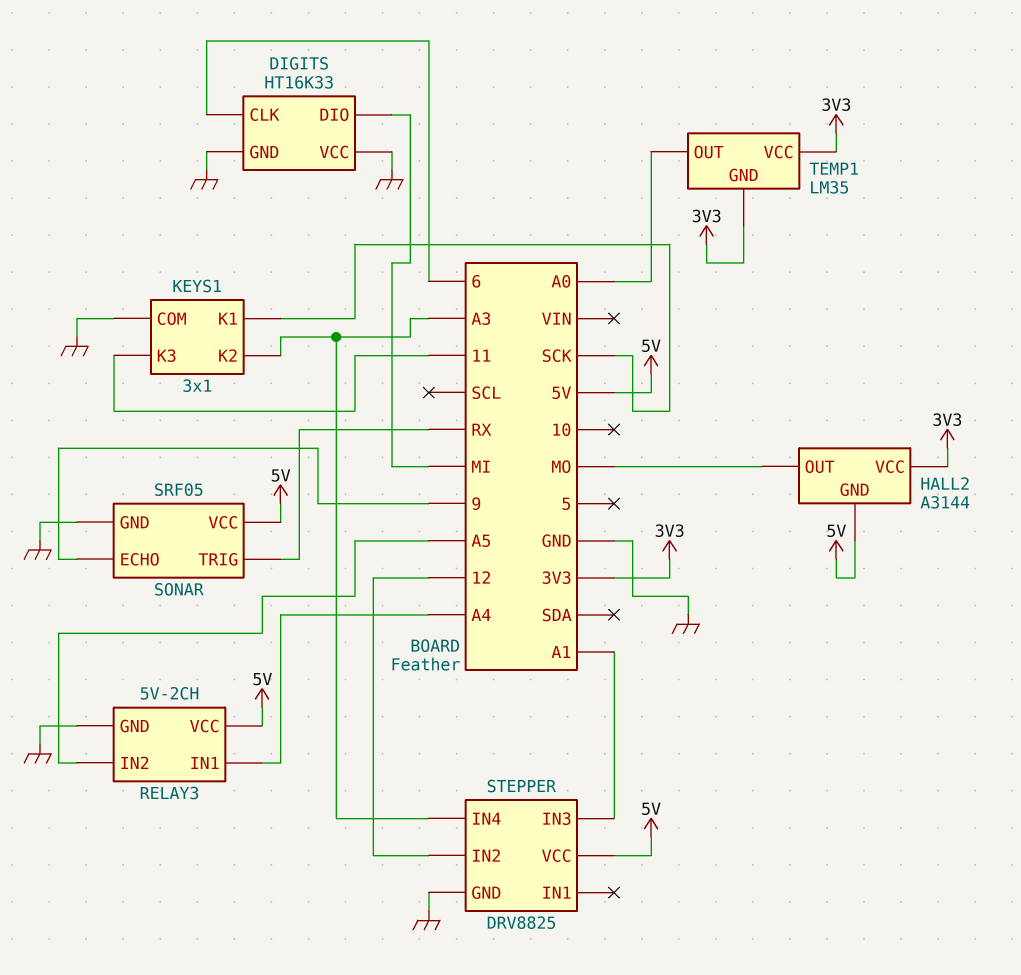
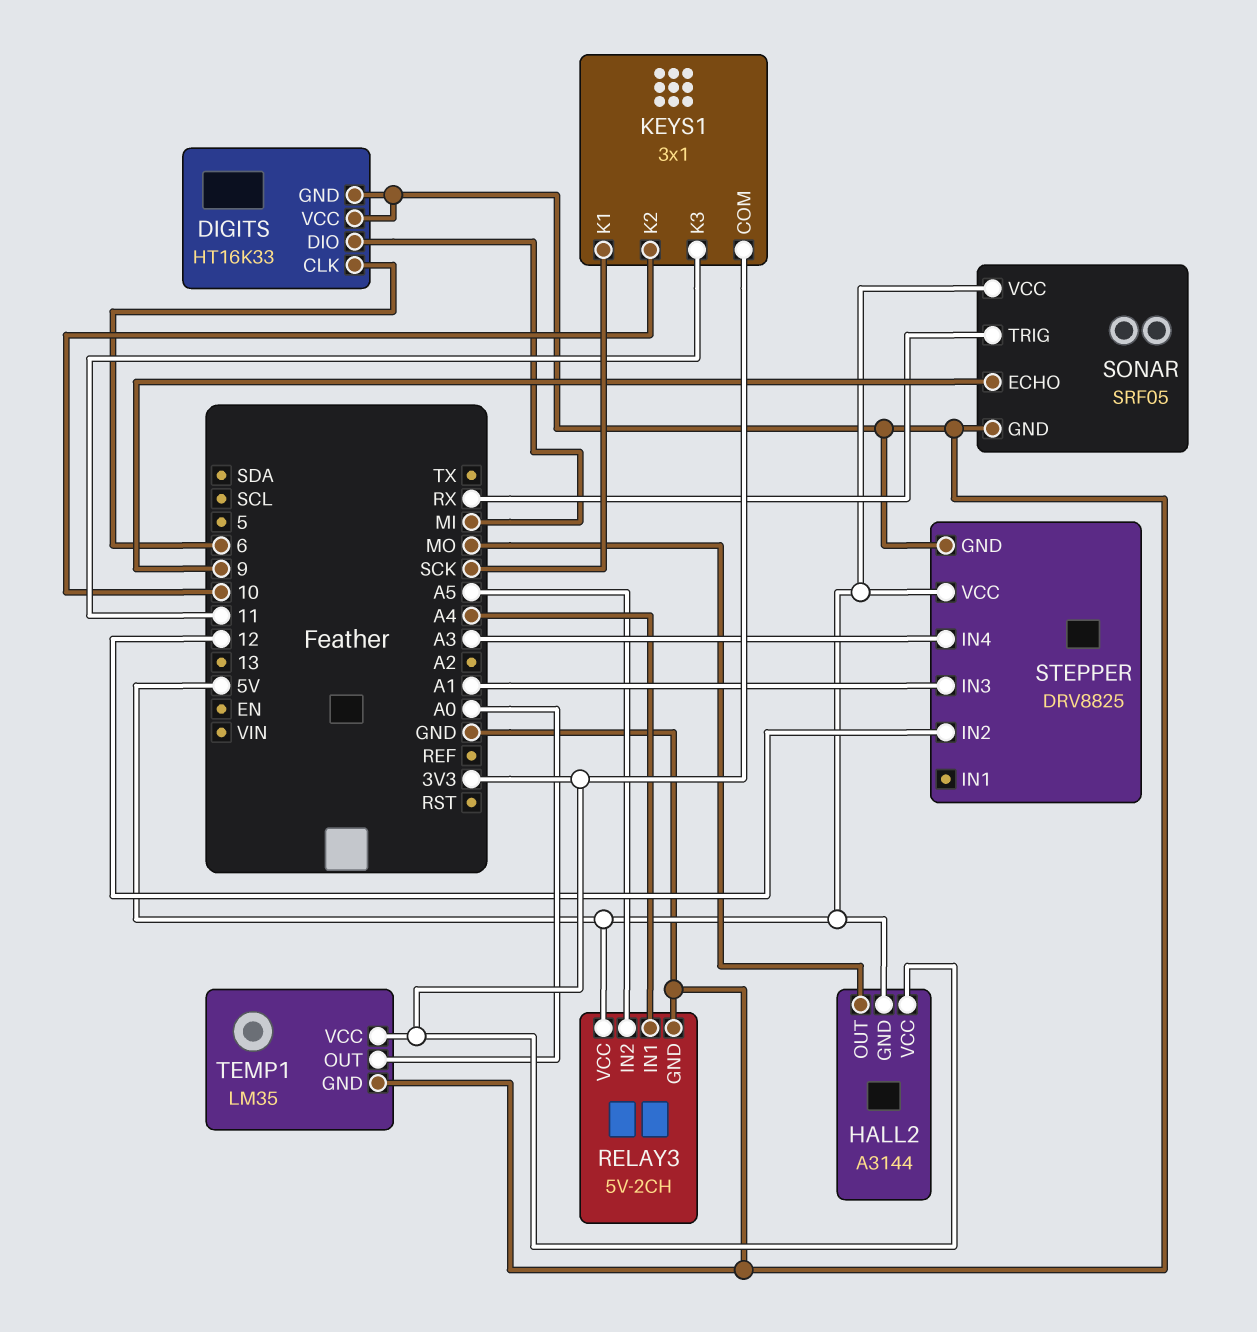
KEYS1 pin COM: GND -> 3V3
KEYS1 pin K2: A3 -> 10
TEMP1 pin GND: 3V3 -> GND

